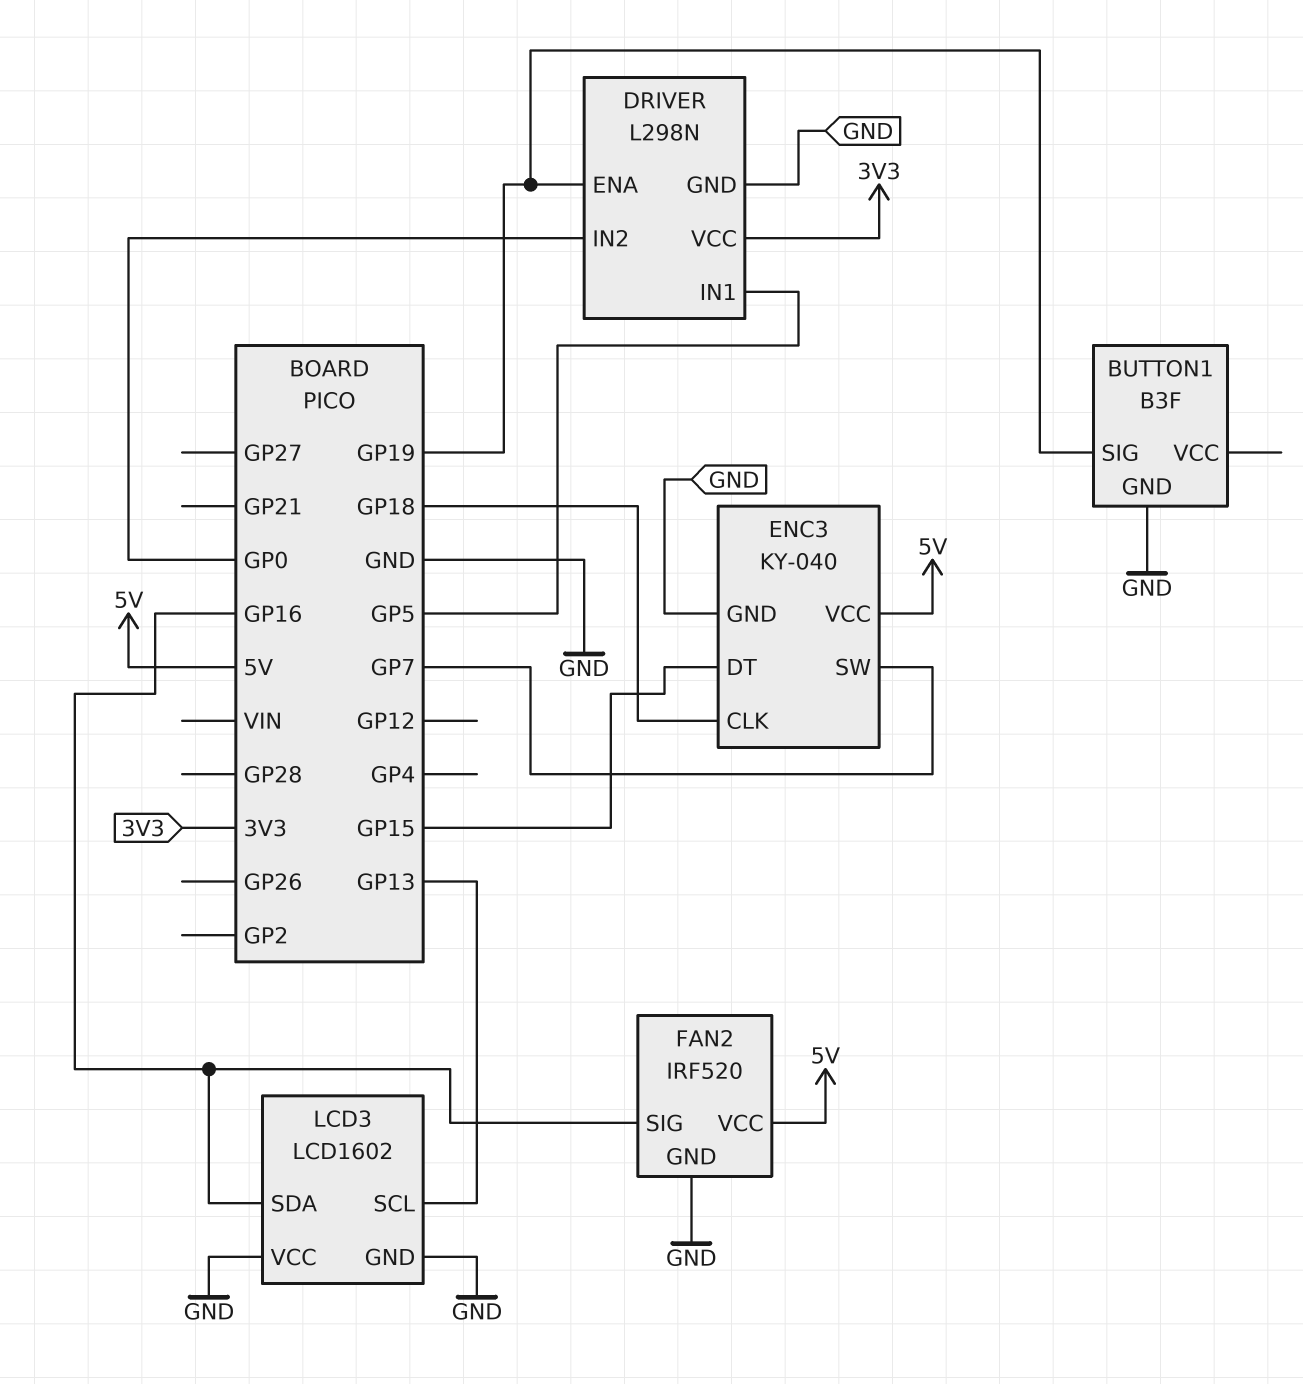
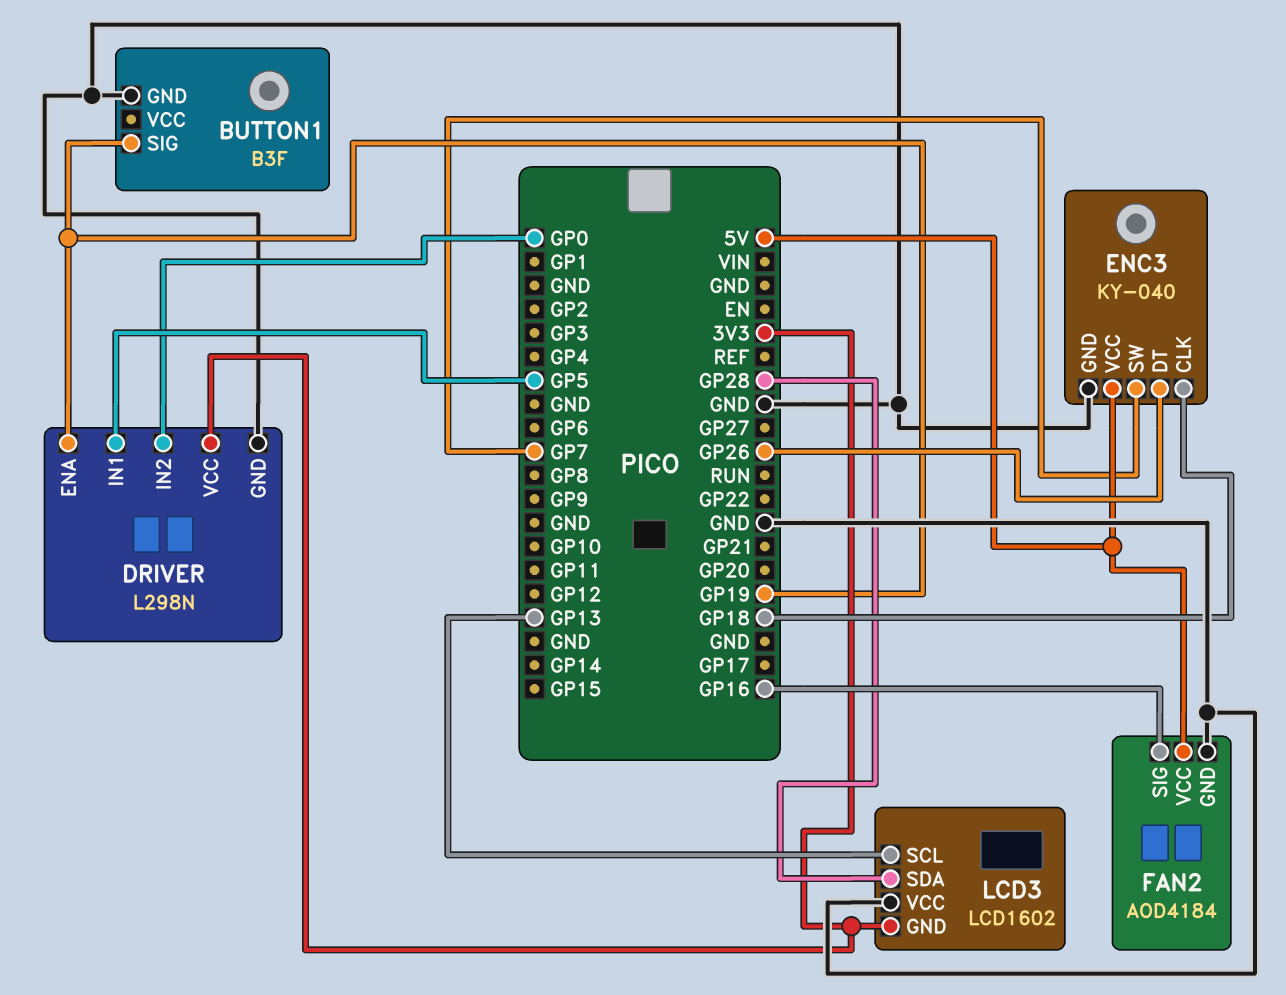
ENC3 pin DT: GP15 -> GP26
FAN2: IRF520 -> AOD4184
LCD3 pin GND: GND -> 3V3
LCD3 pin SDA: GP16 -> GP28

